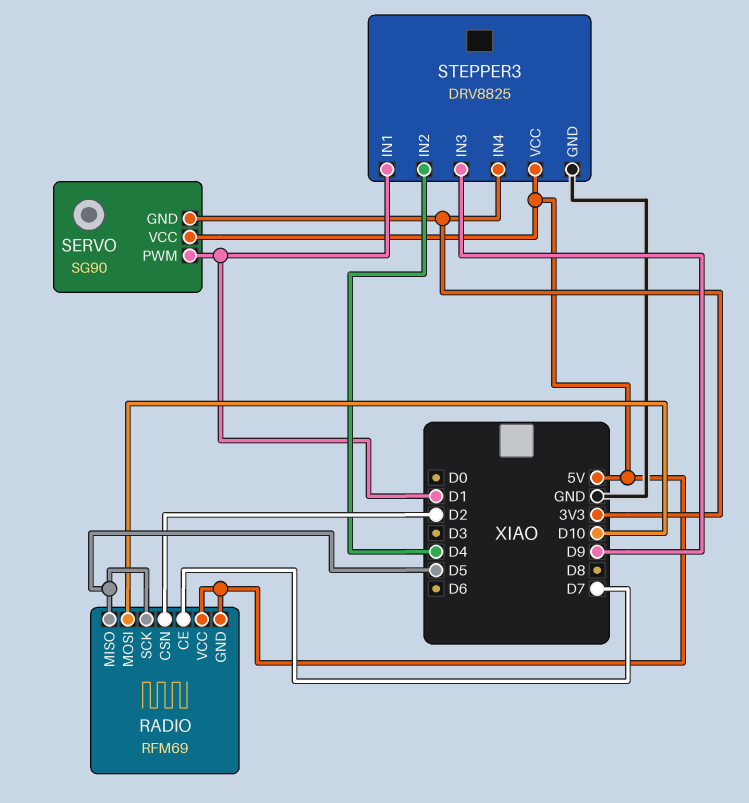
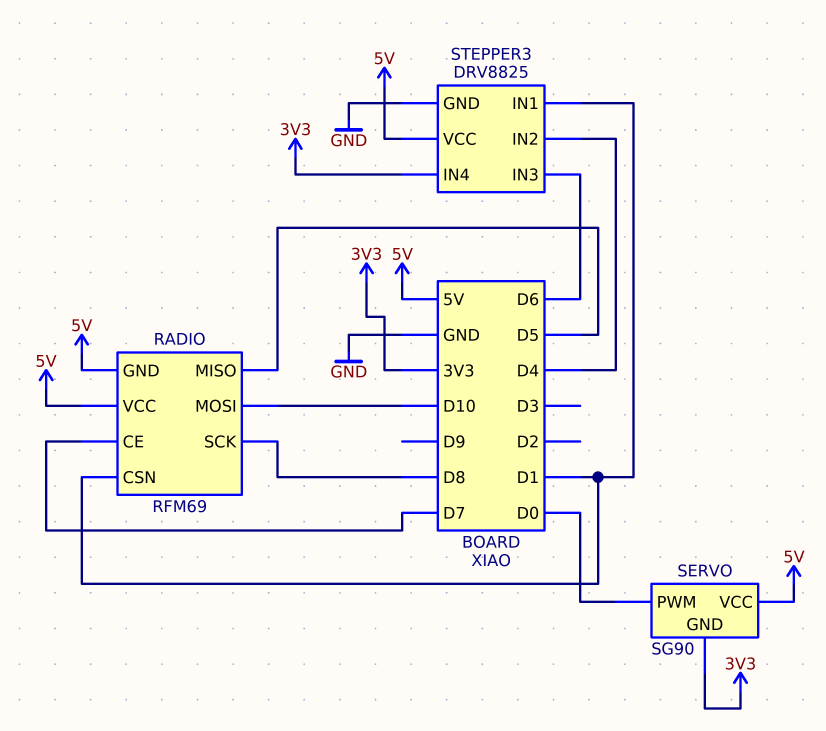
RADIO pin CSN: D2 -> D1
RADIO pin SCK: D5 -> D8
SERVO pin PWM: D1 -> D0
STEPPER3 pin IN3: D9 -> D6

